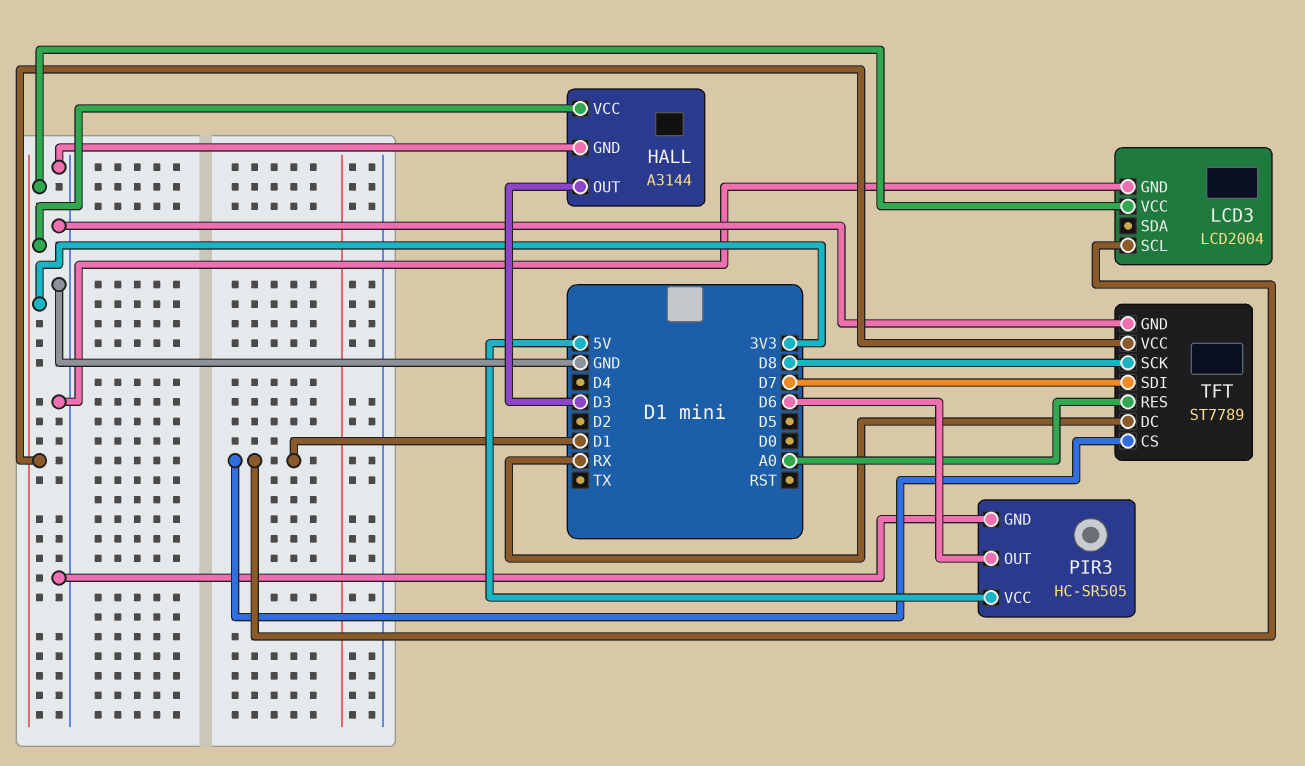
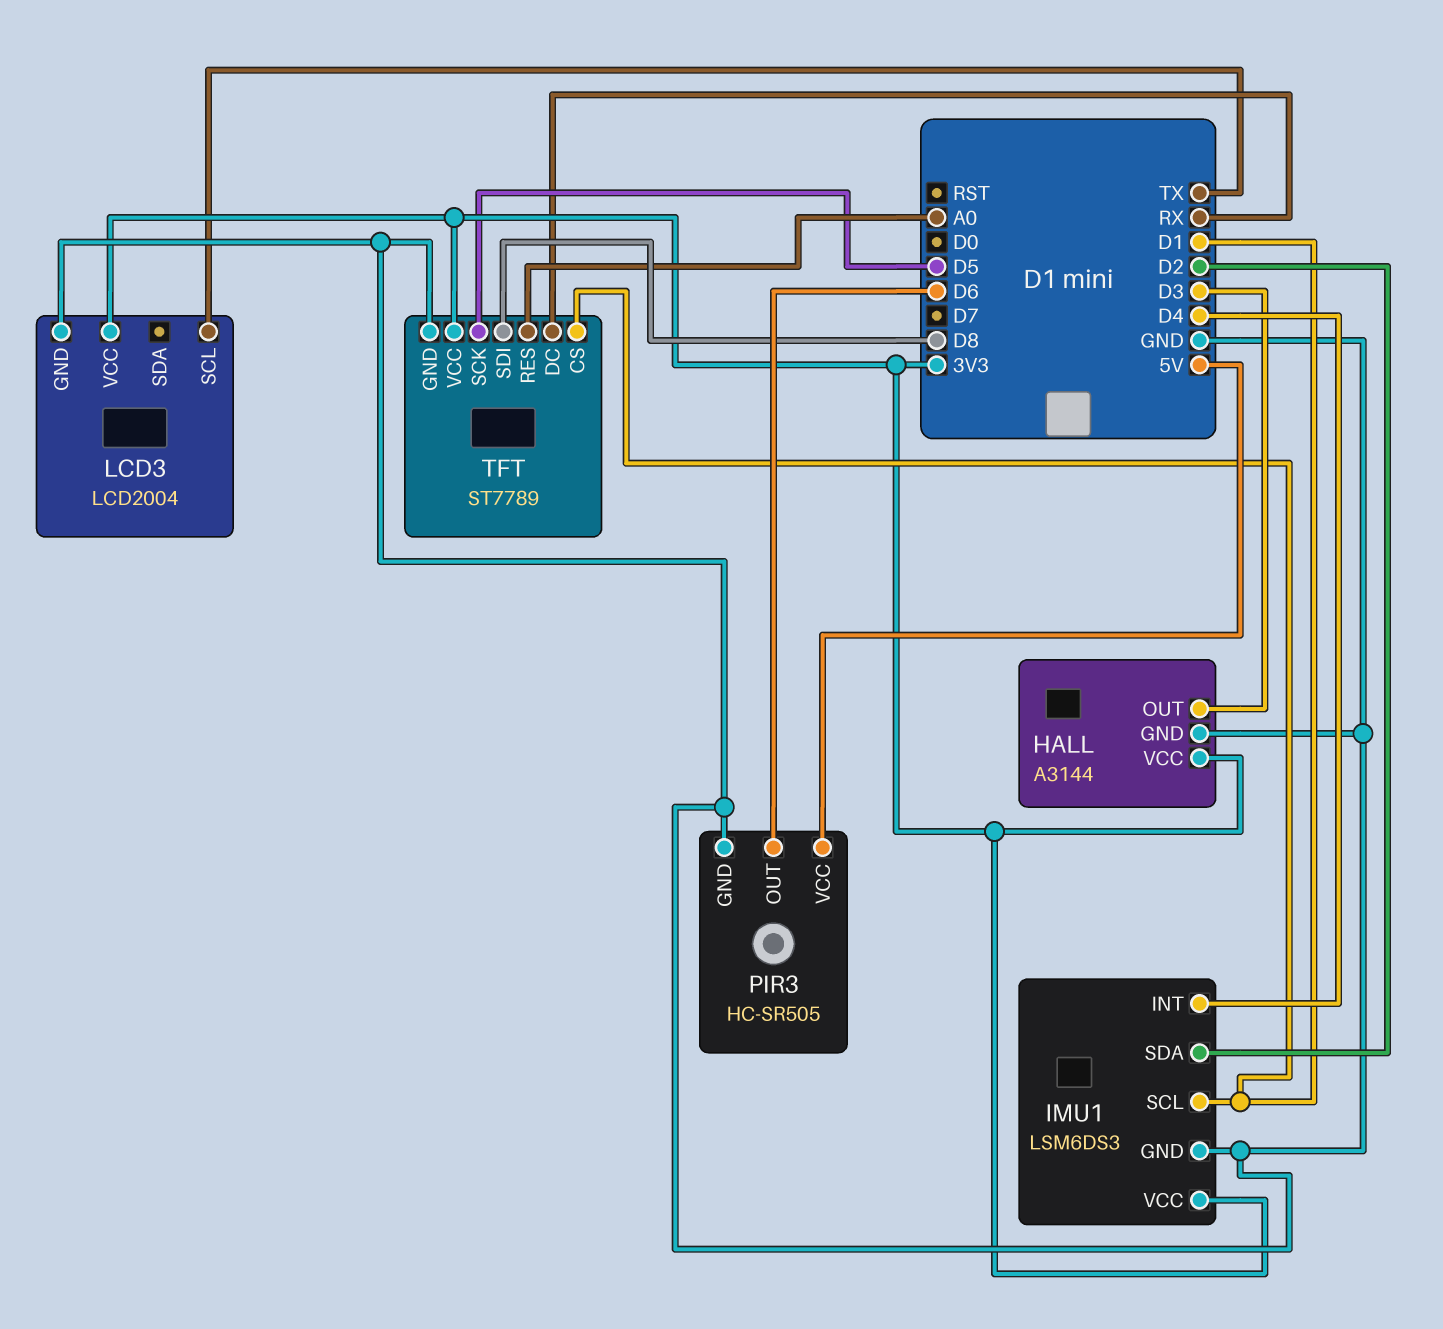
IMU1: none -> LSM6DS3
IMU1 pin GND: none -> GND
IMU1 pin INT: none -> D4
IMU1 pin SCL: none -> D1
IMU1 pin SDA: none -> D2
IMU1 pin VCC: none -> 3V3
LCD3 pin SCL: D1 -> TX
TFT pin SCK: D8 -> D5
TFT pin SDI: D7 -> D8

